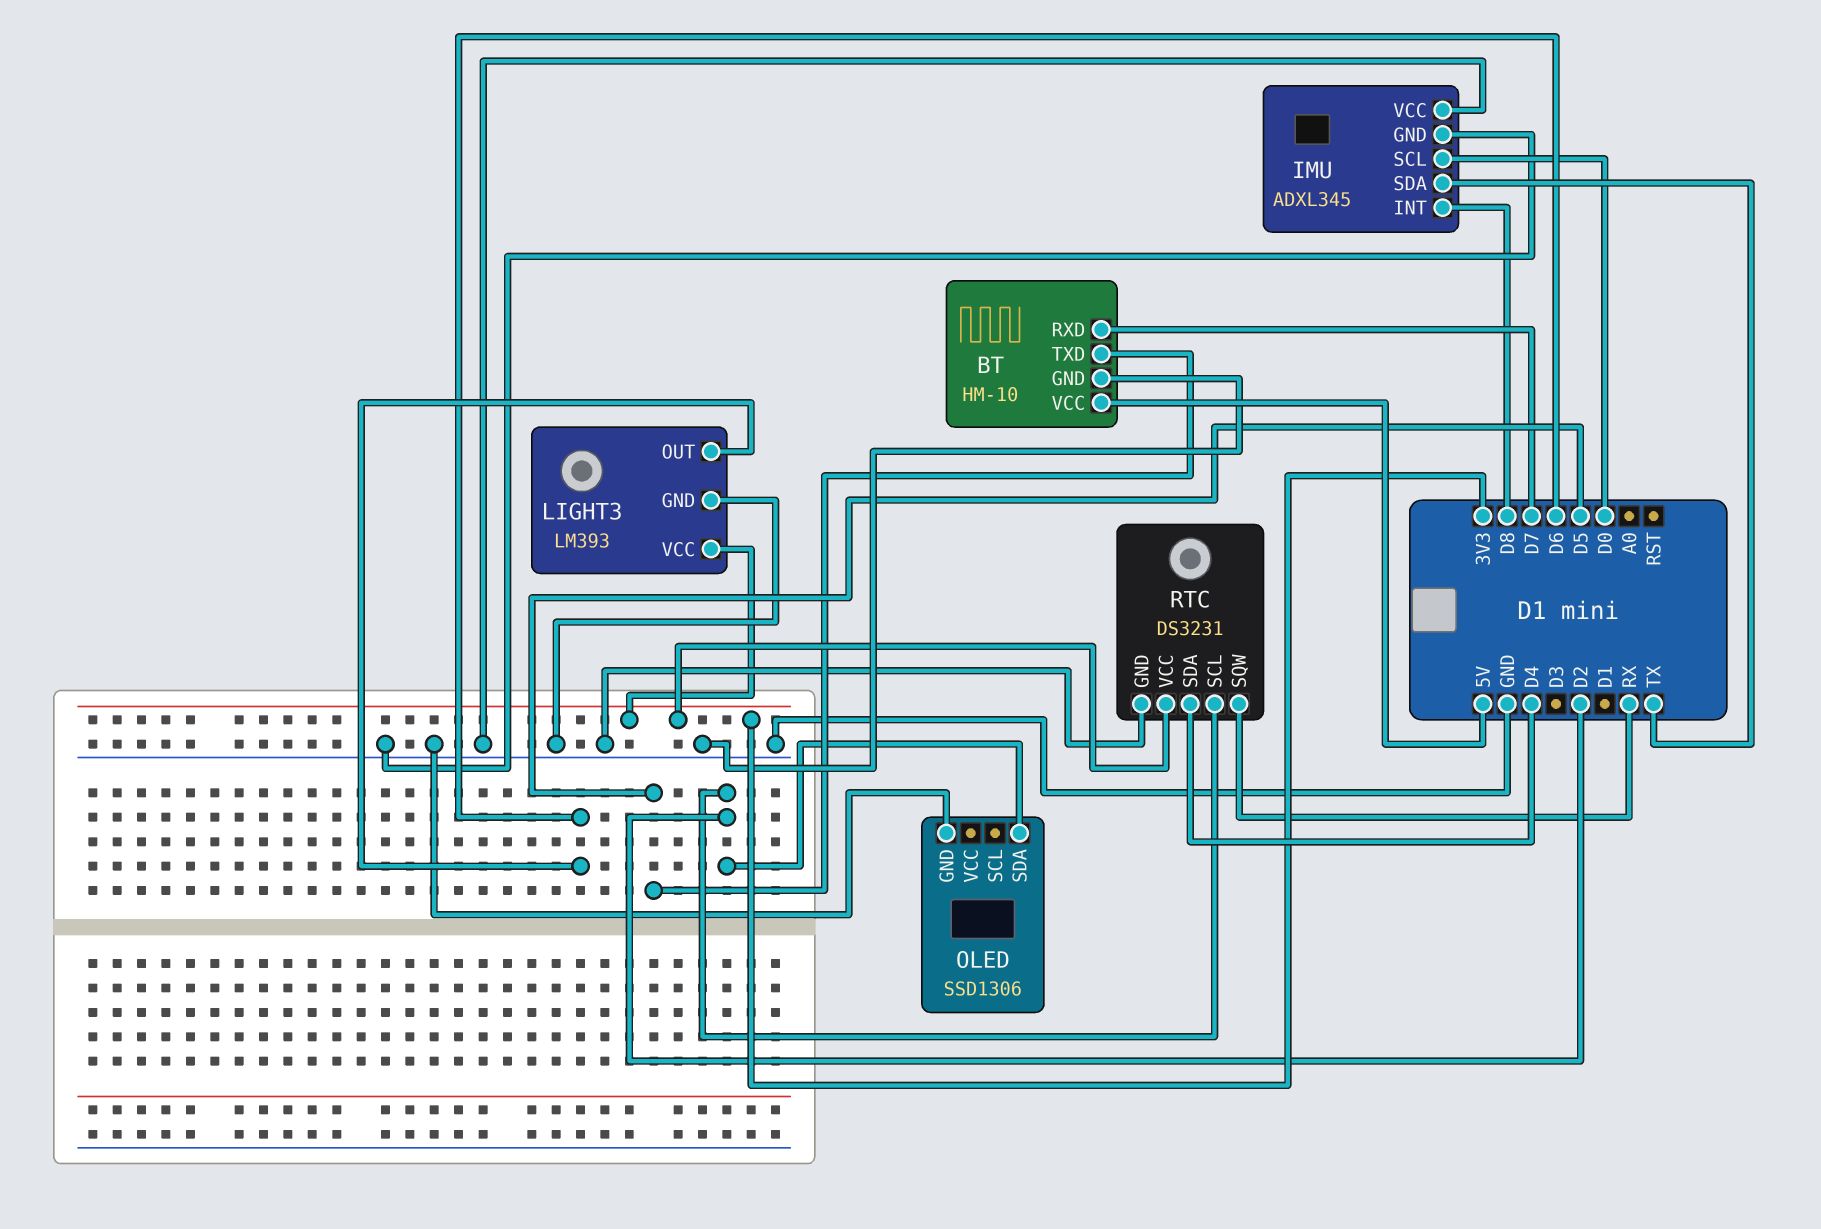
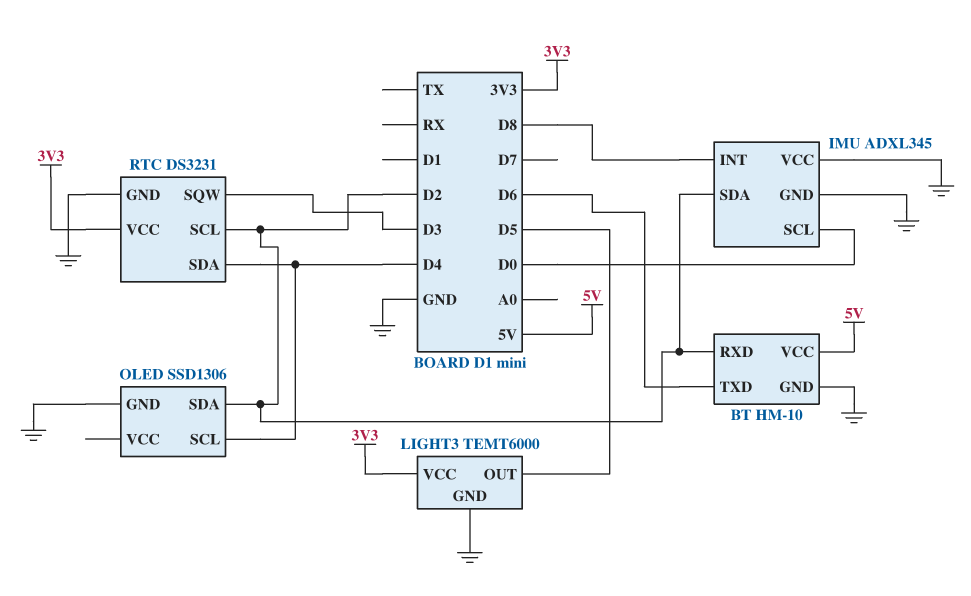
BT pin RXD: D7 -> D2
BT pin TXD: D5 -> D6
IMU pin SDA: TX -> D2
LIGHT3: LM393 -> TEMT6000
LIGHT3 pin OUT: D6 -> D5
OLED pin SCL: none -> D4
RTC pin SQW: RX -> D3

